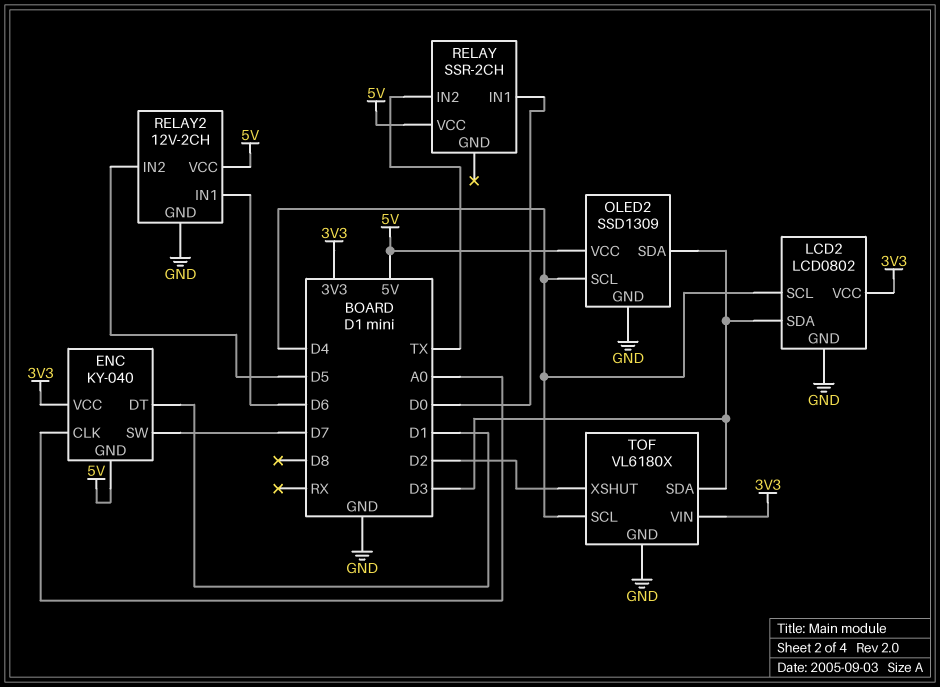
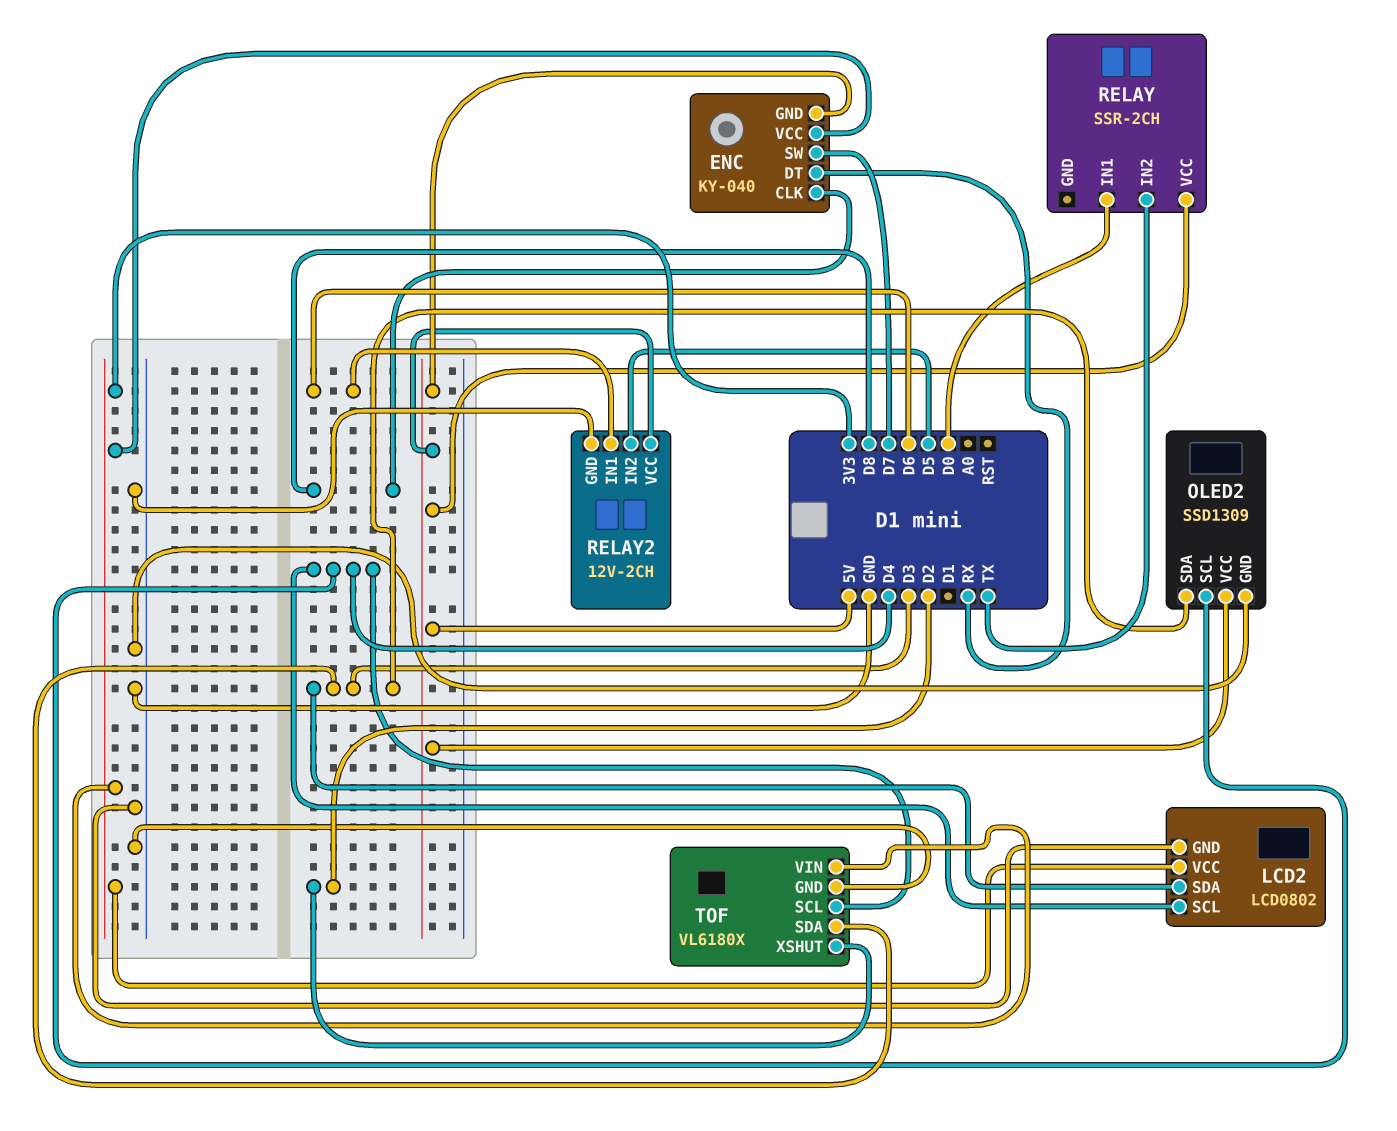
ENC pin CLK: A0 -> D8
ENC pin DT: D1 -> RX

